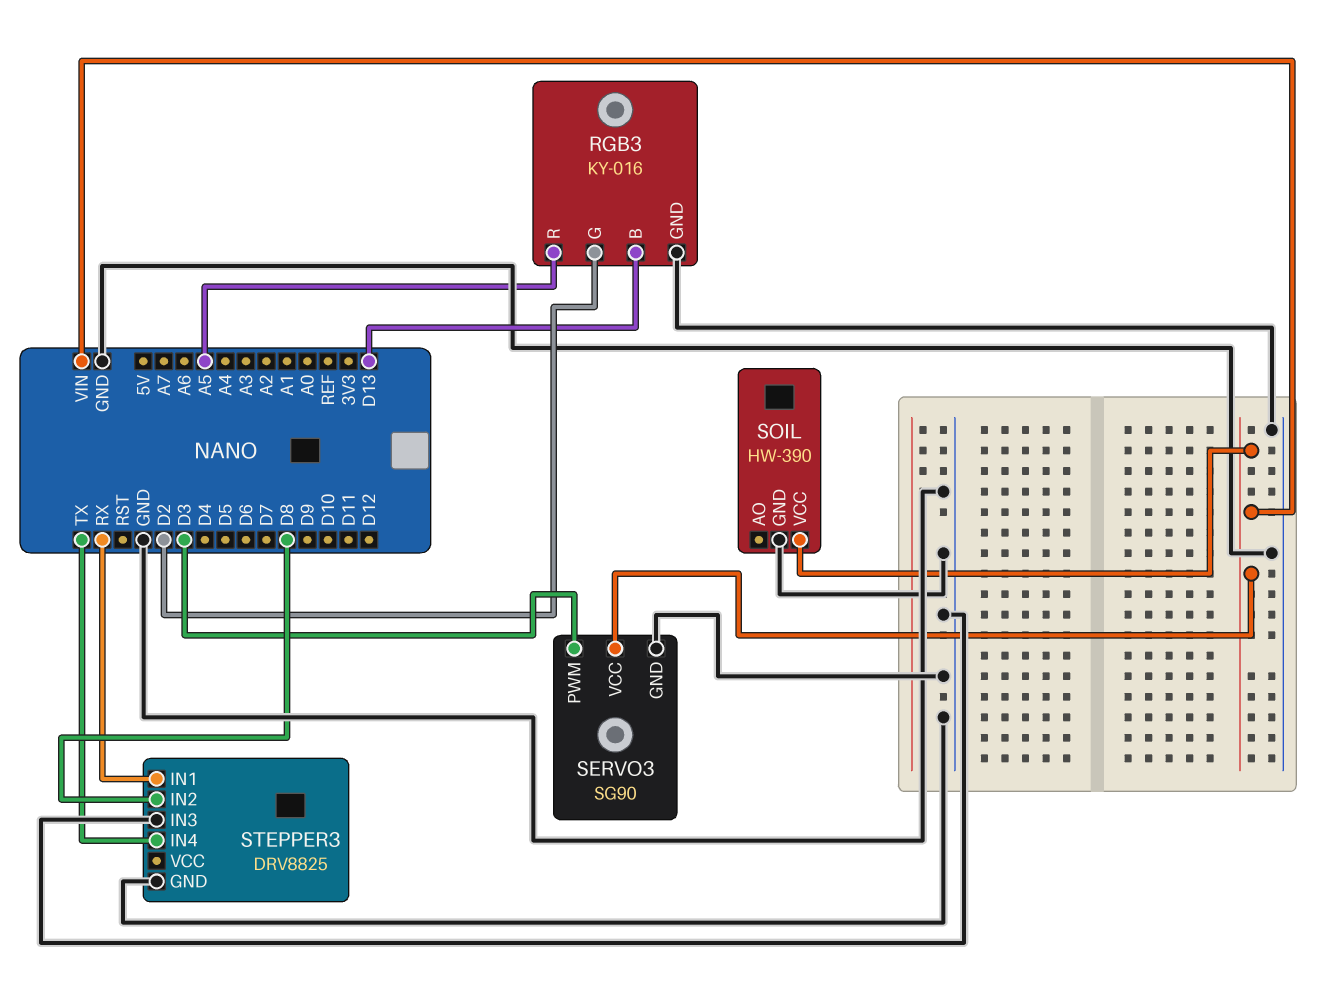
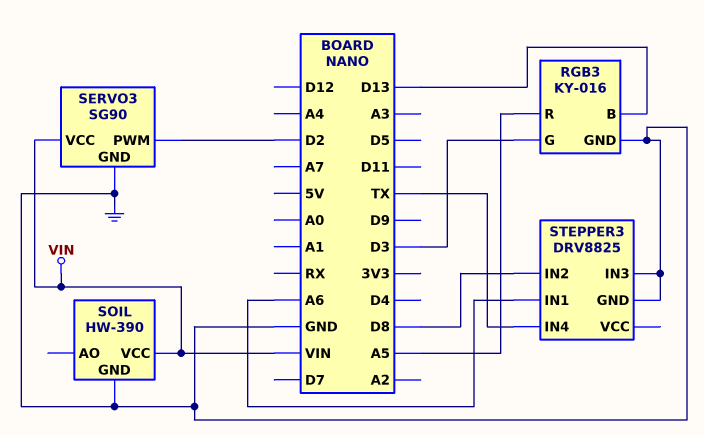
RGB3 pin G: D2 -> D3
SERVO3 pin PWM: D3 -> D2
STEPPER3 pin IN1: RX -> A6

